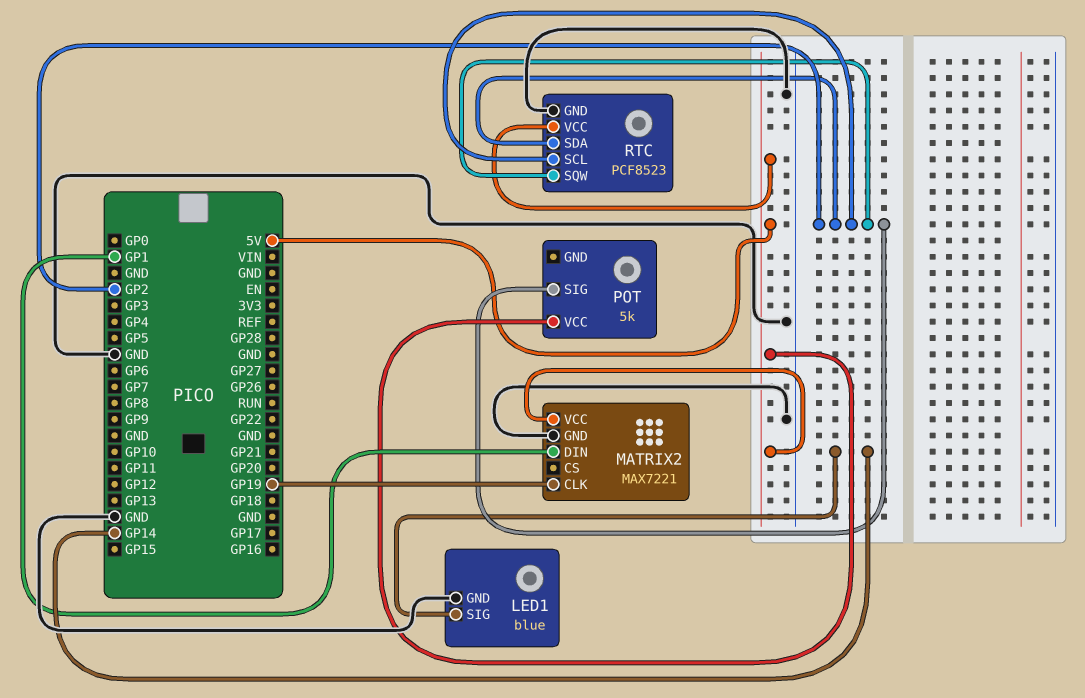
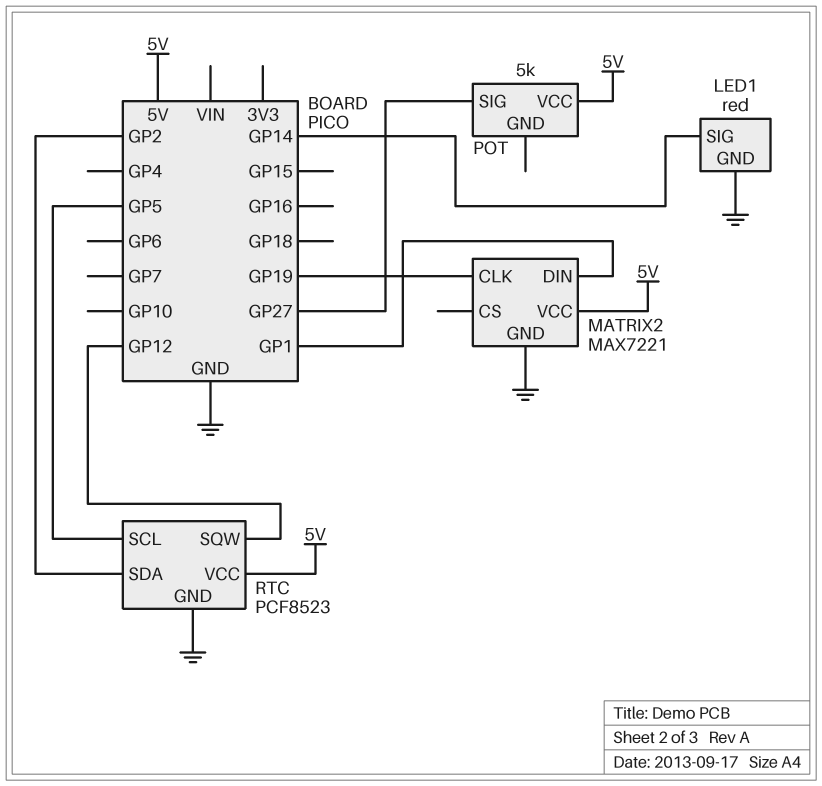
LED1: blue -> red
POT pin SIG: GP2 -> GP27
RTC pin SCL: GP2 -> GP5
RTC pin SQW: GP2 -> GP12

